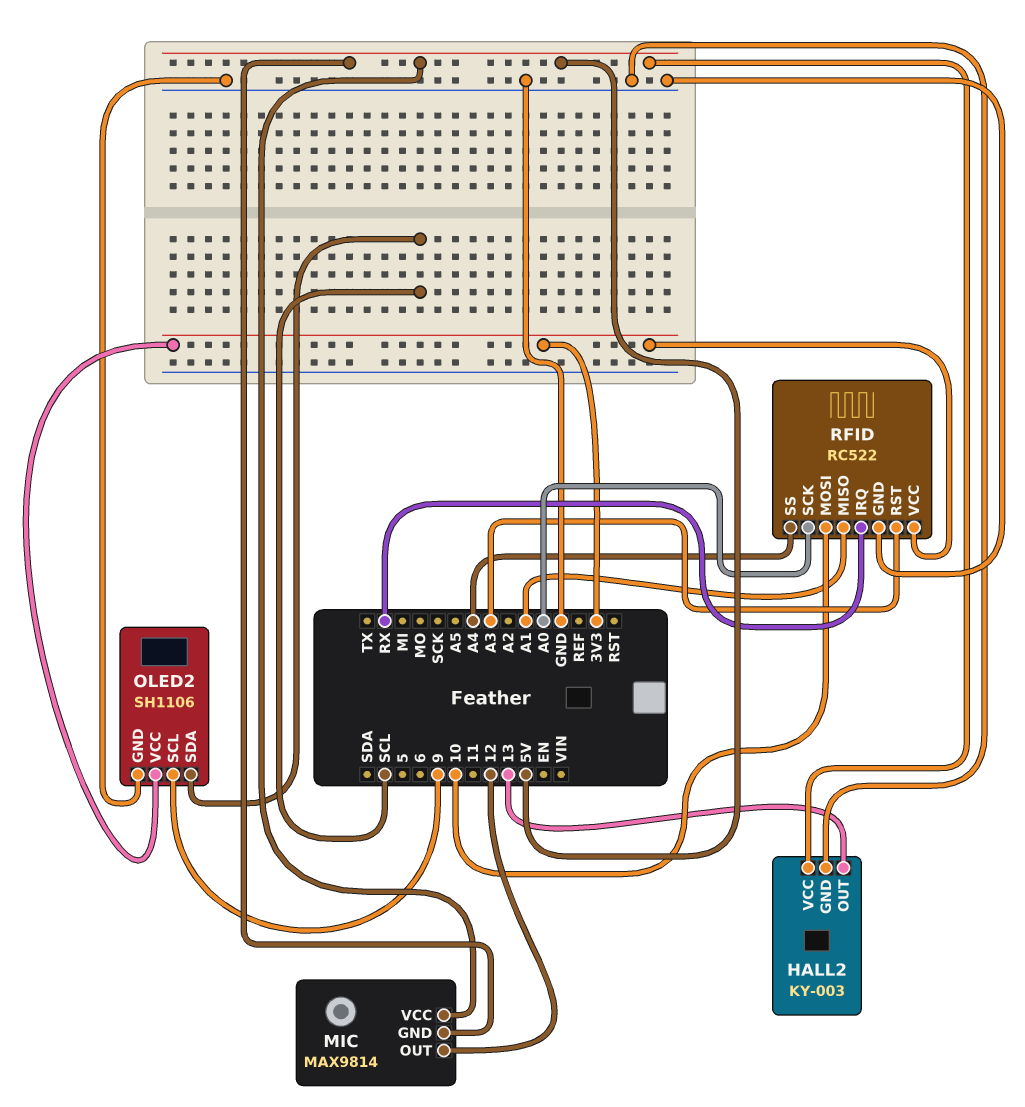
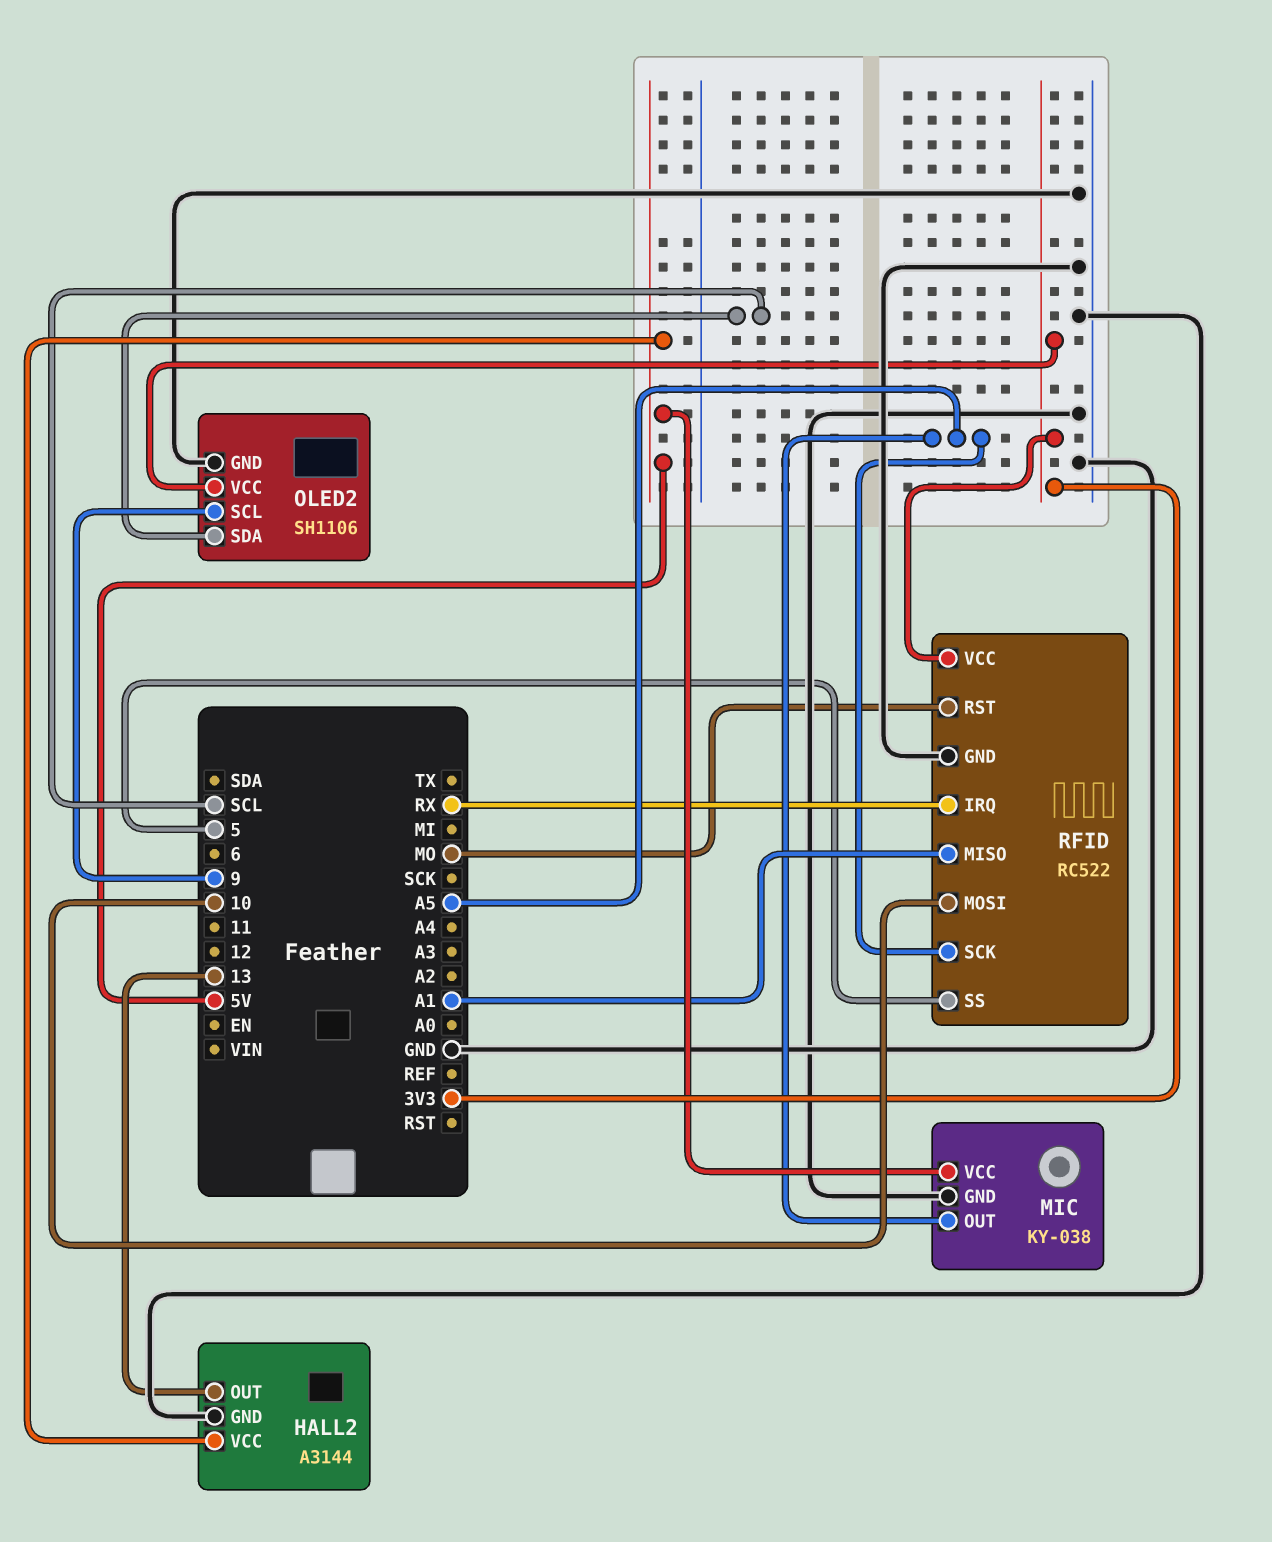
HALL2: KY-003 -> A3144
MIC: MAX9814 -> KY-038
MIC pin GND: 5V -> GND
MIC pin OUT: 12 -> A5
RFID pin RST: A3 -> MO
RFID pin SCK: A0 -> A5
RFID pin SS: A4 -> 5

